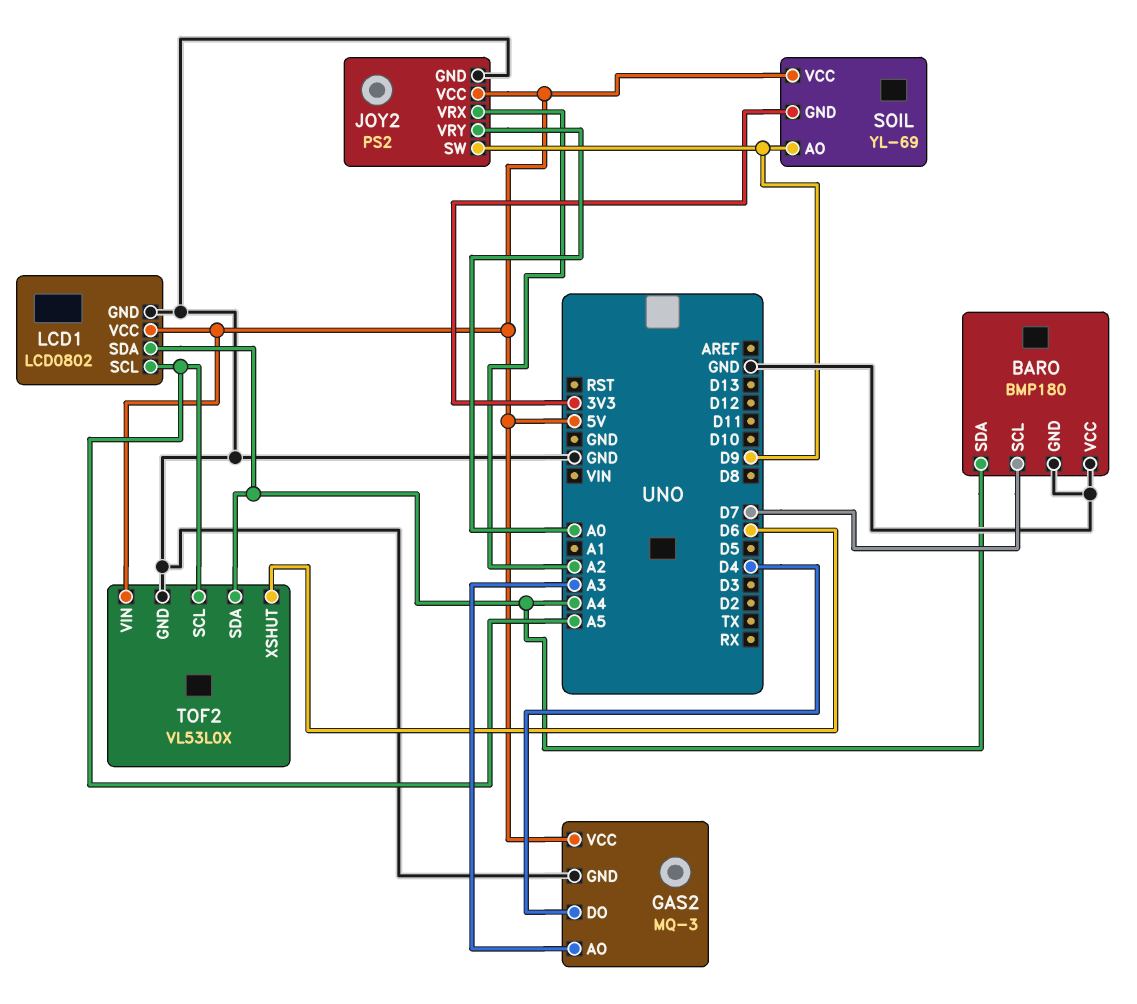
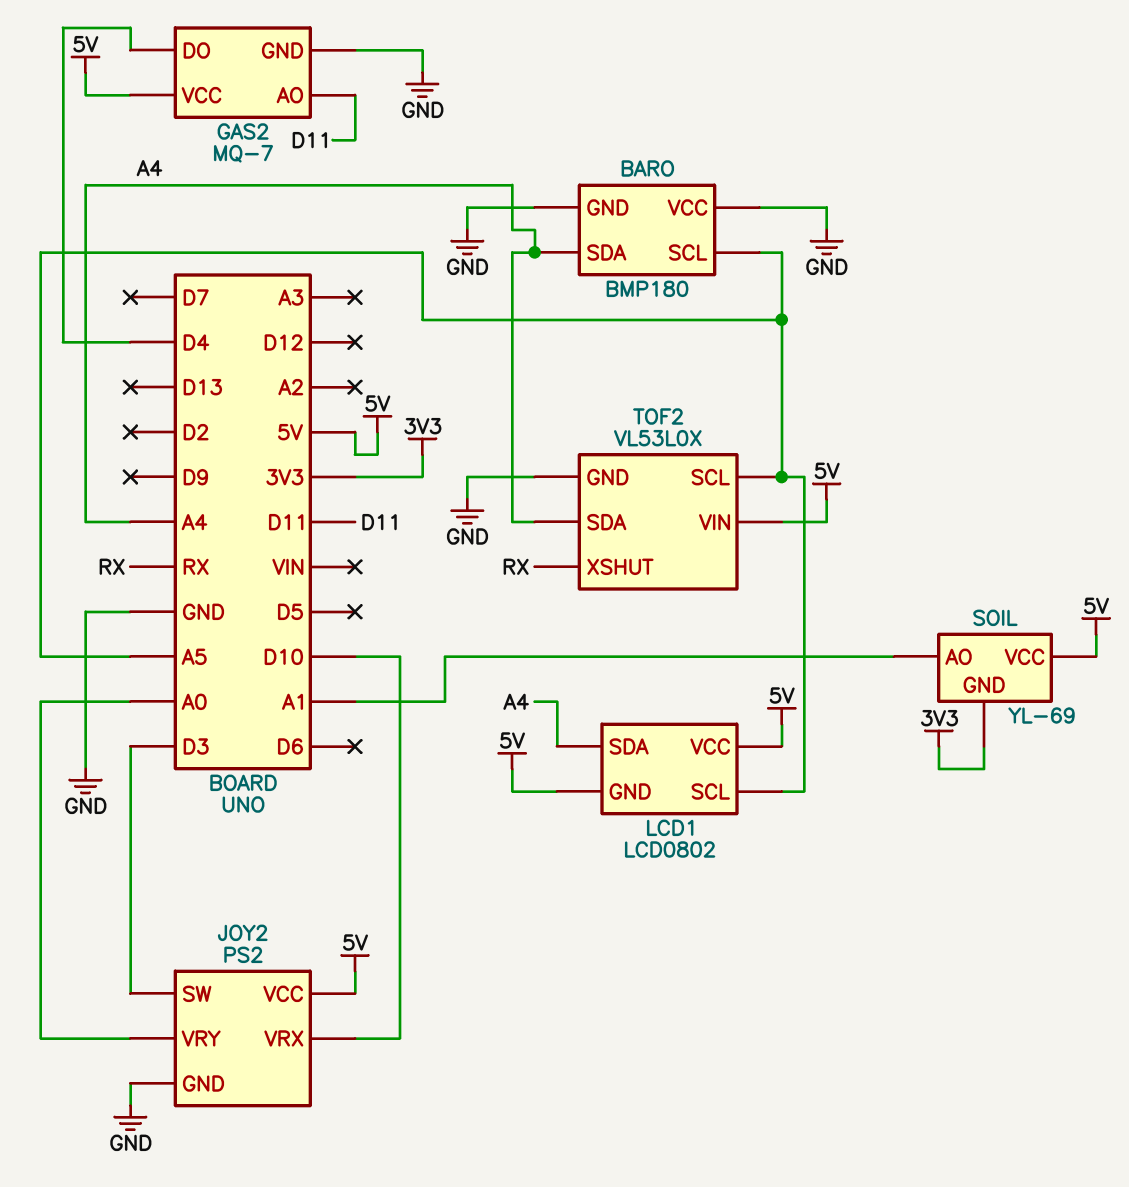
BARO pin SCL: D7 -> A5
GAS2: MQ-3 -> MQ-7
GAS2 pin AO: A3 -> D11
JOY2 pin SW: D9 -> D3
JOY2 pin VRX: A2 -> D10
LCD1 pin GND: GND -> 5V
SOIL pin AO: D9 -> A1
TOF2 pin XSHUT: D6 -> RX

